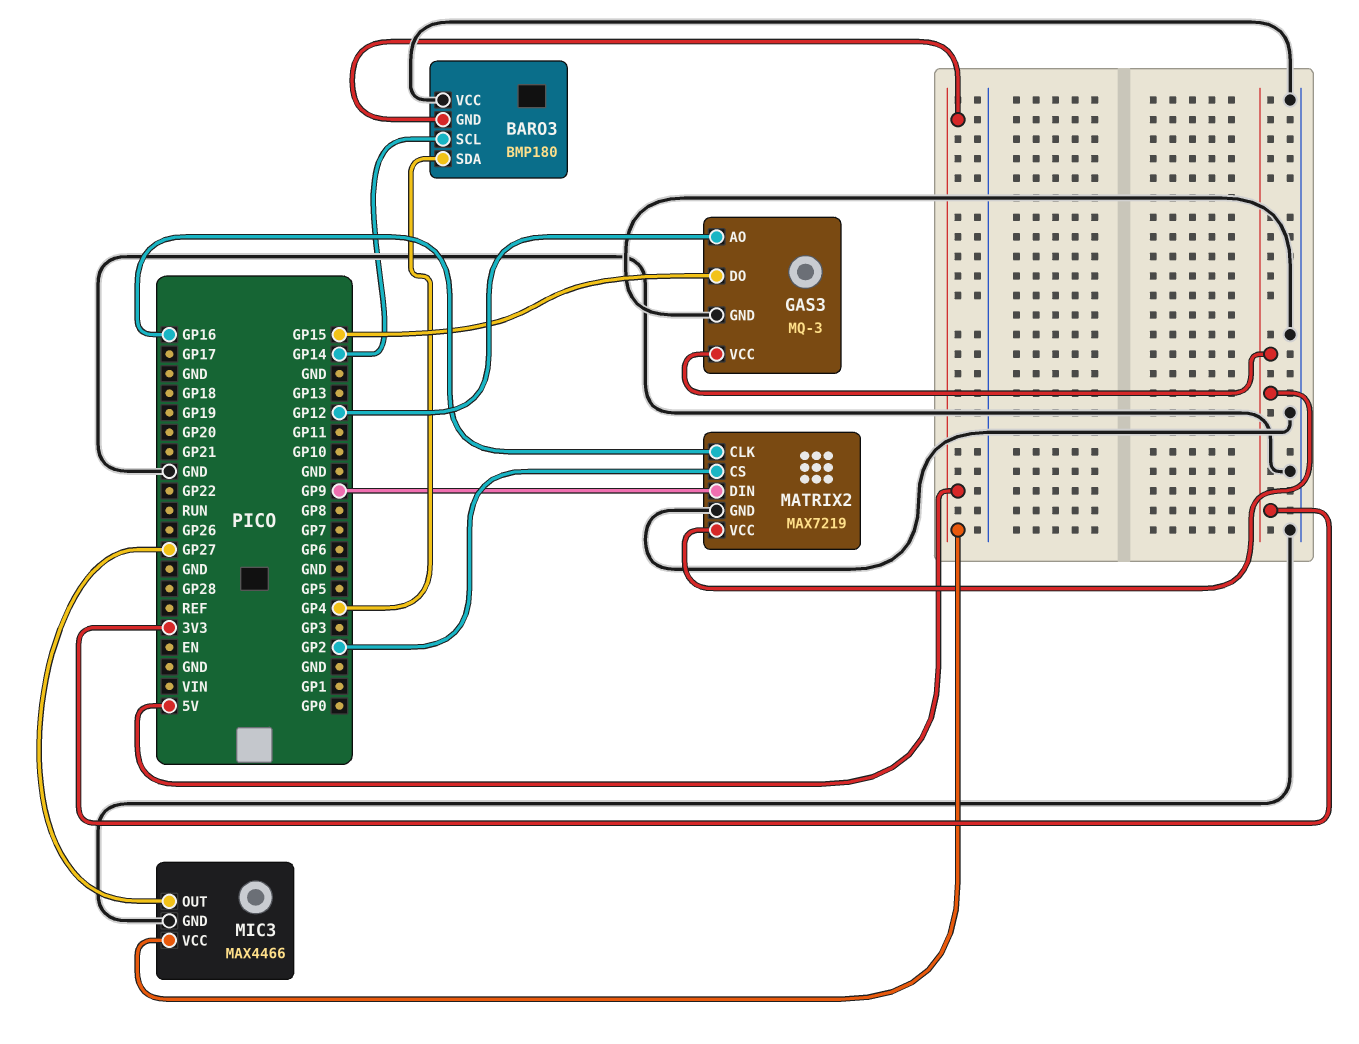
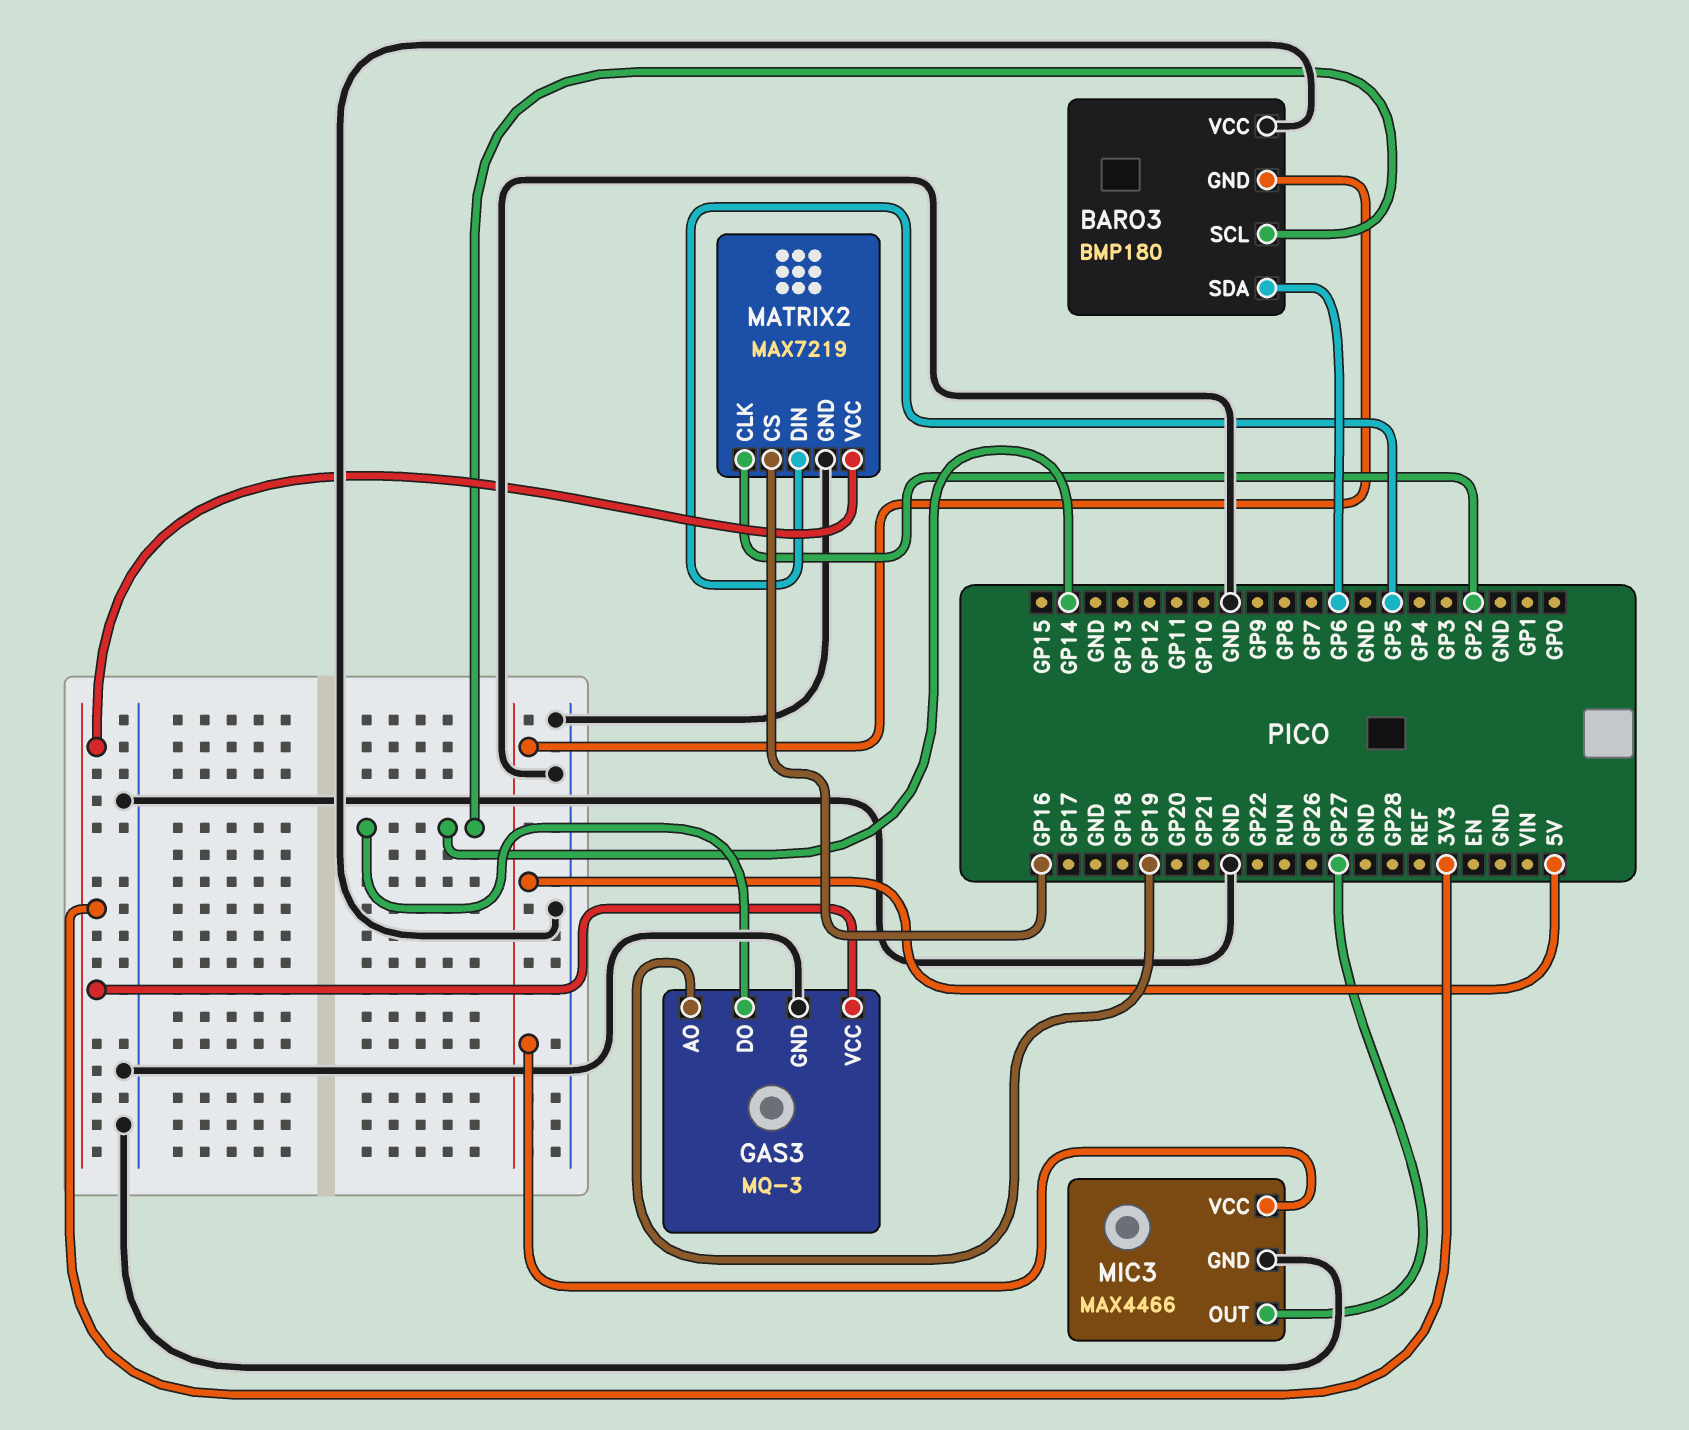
BARO3 pin SDA: GP4 -> GP6
GAS3 pin AO: GP12 -> GP19
GAS3 pin DO: GP15 -> GP14
MATRIX2 pin CLK: GP16 -> GP2
MATRIX2 pin CS: GP2 -> GP16
MATRIX2 pin DIN: GP9 -> GP5

